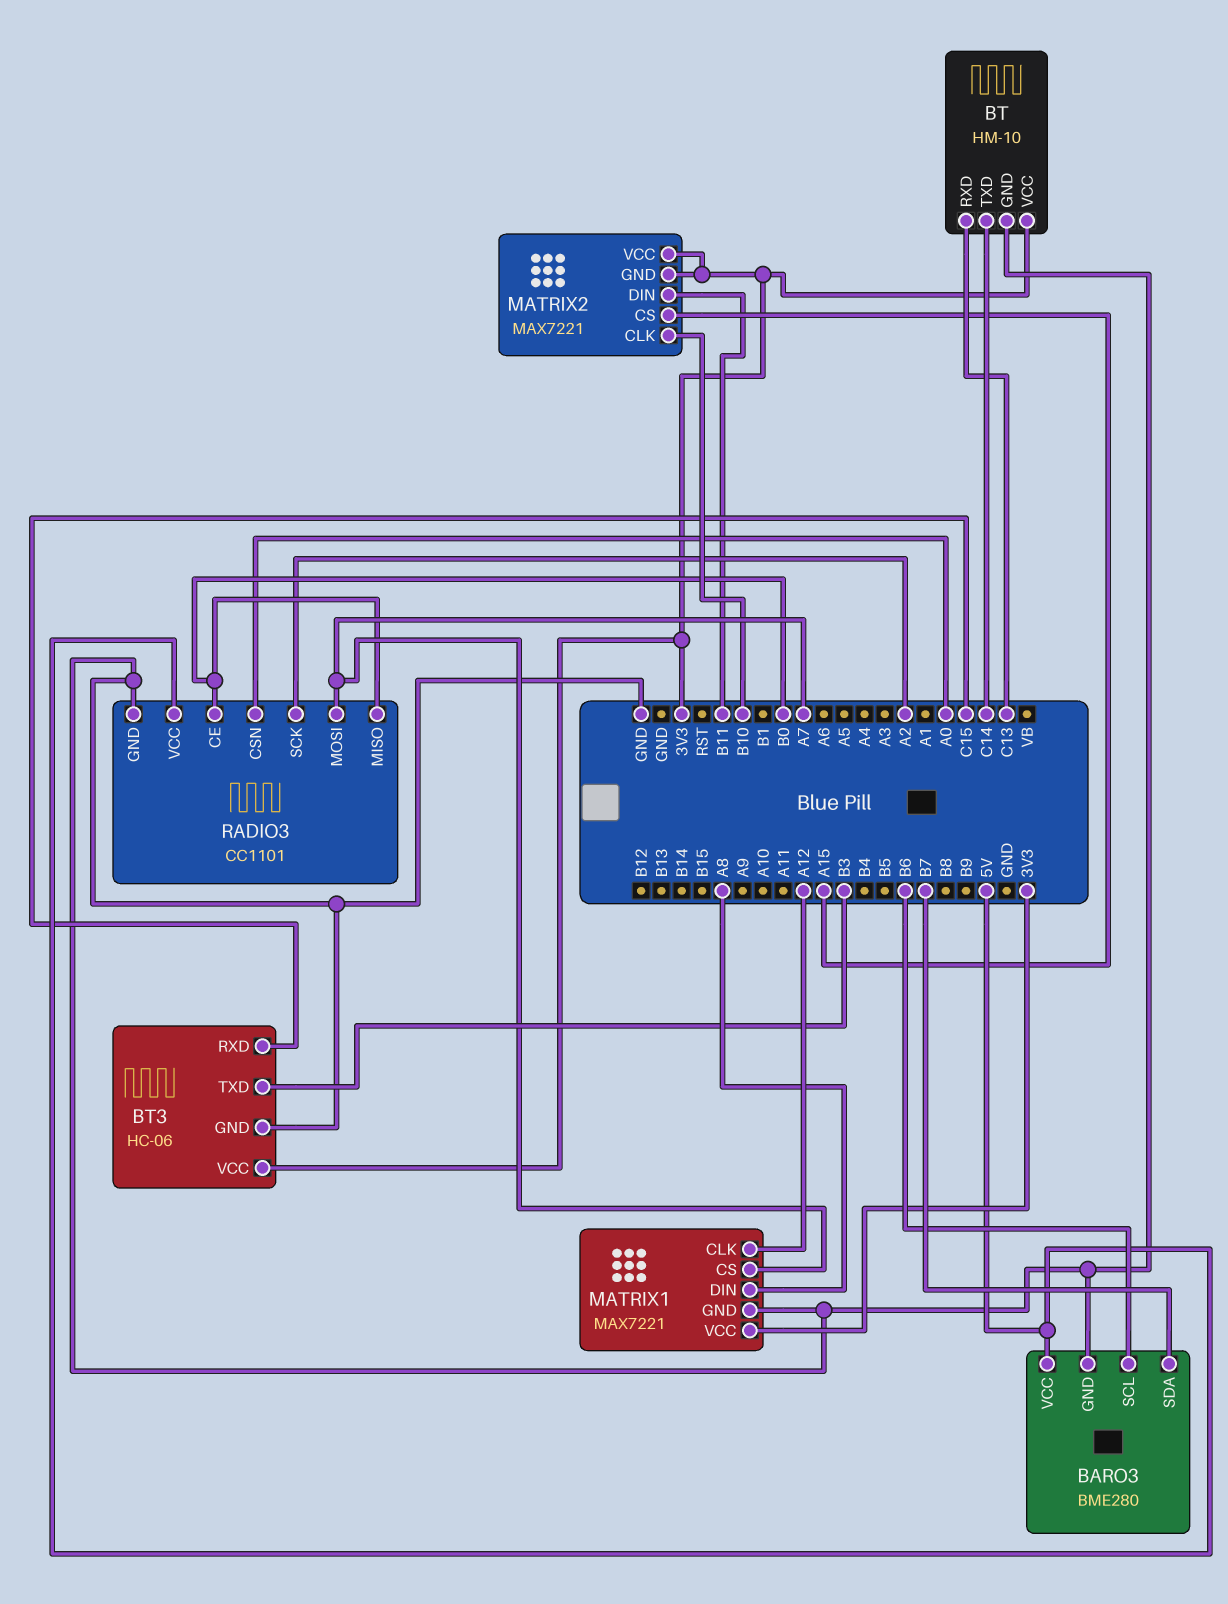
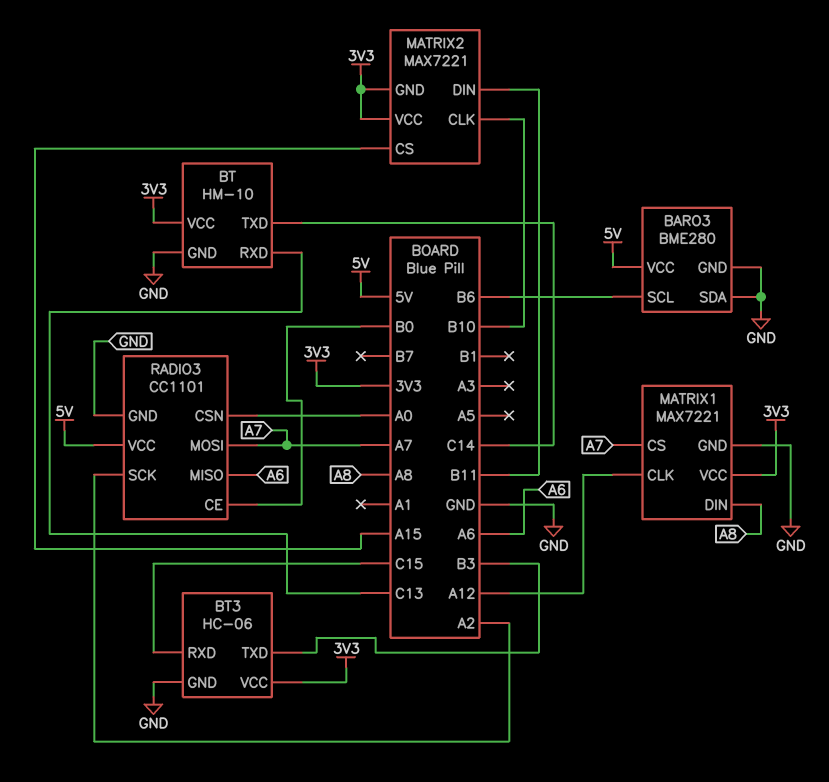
BARO3 pin SDA: B7 -> GND
RADIO3 pin MISO: B0 -> A6

